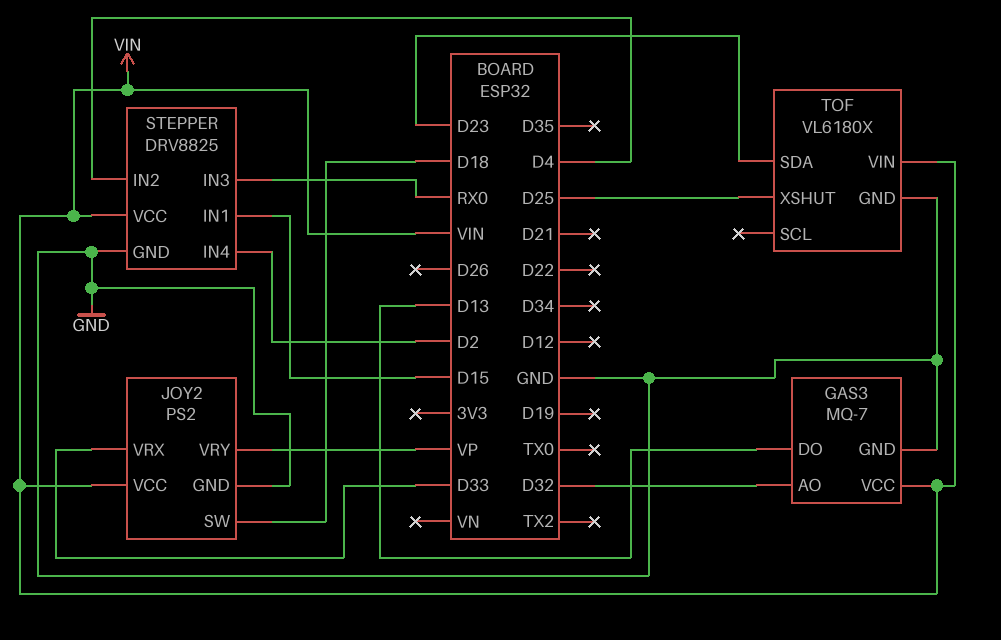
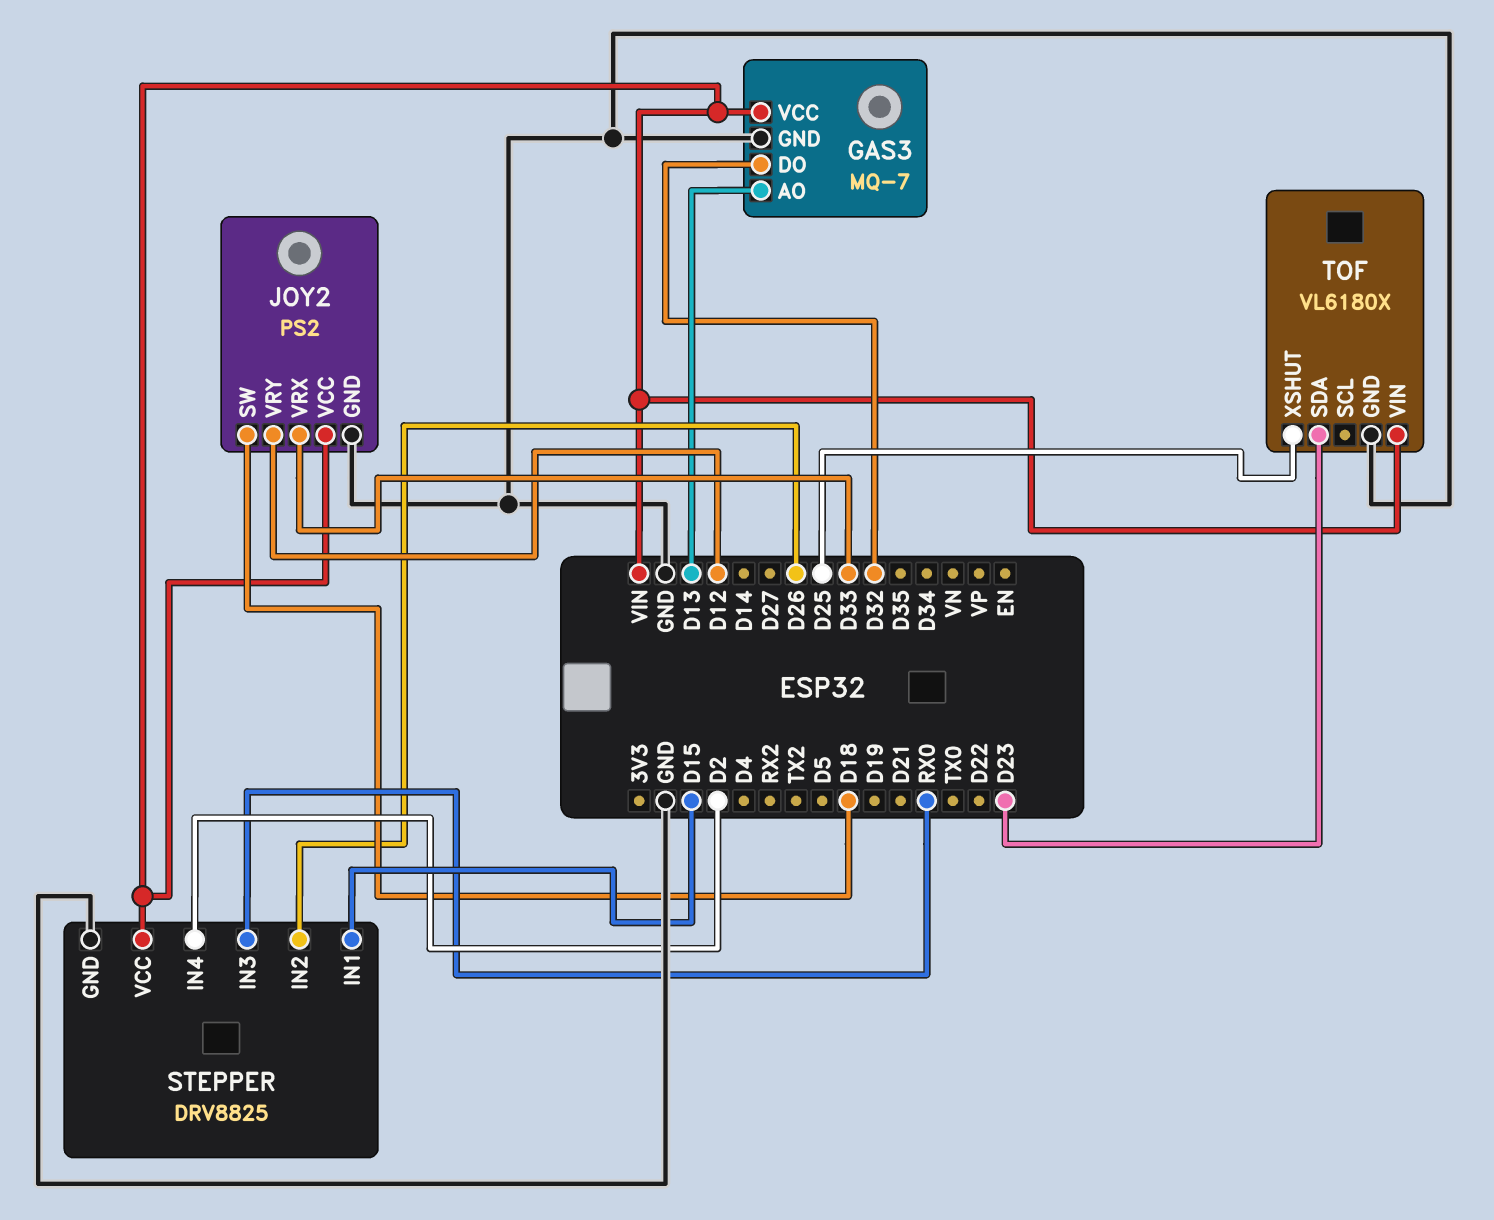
GAS3 pin AO: D32 -> D13
GAS3 pin DO: D13 -> D32
JOY2 pin VRY: VP -> D12
STEPPER pin IN2: D4 -> D26

